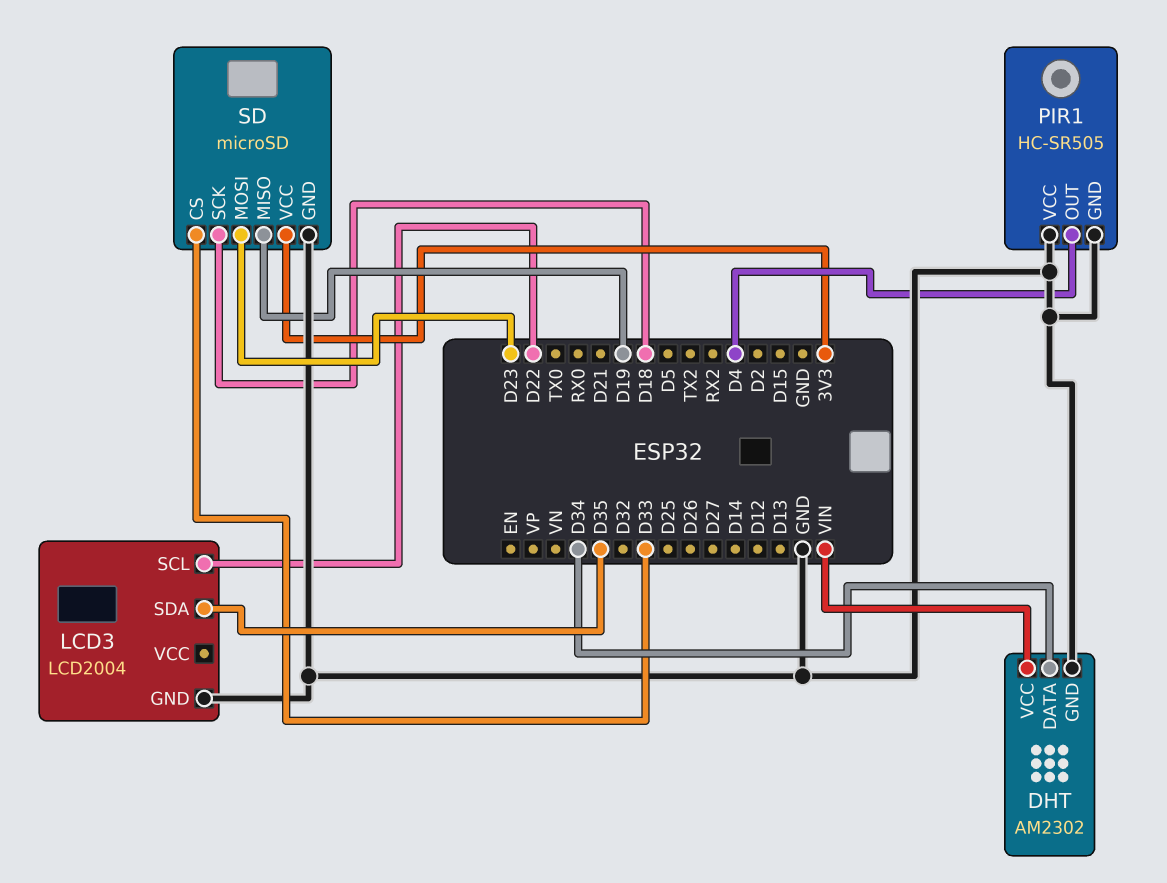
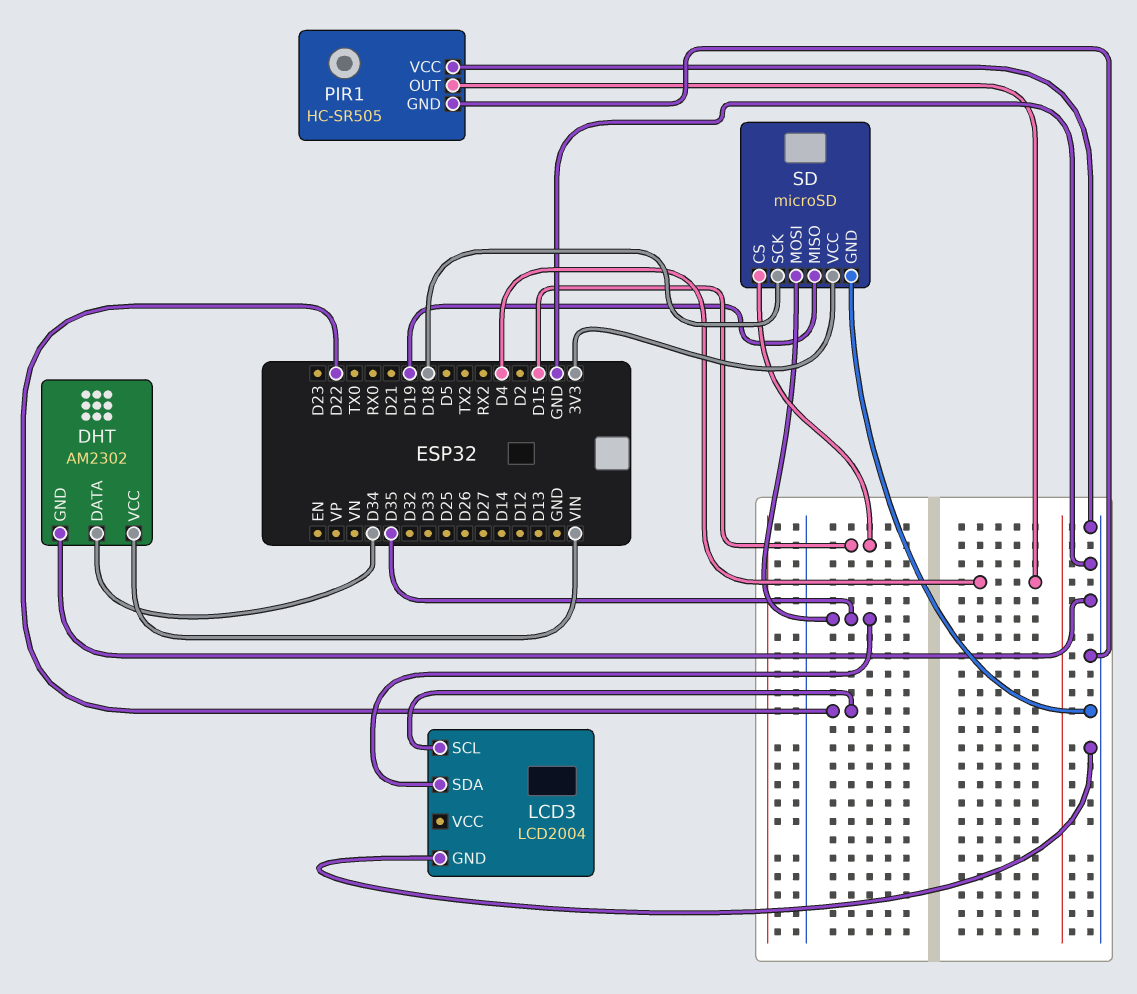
SD pin CS: D33 -> D15
SD pin MOSI: D23 -> D35

